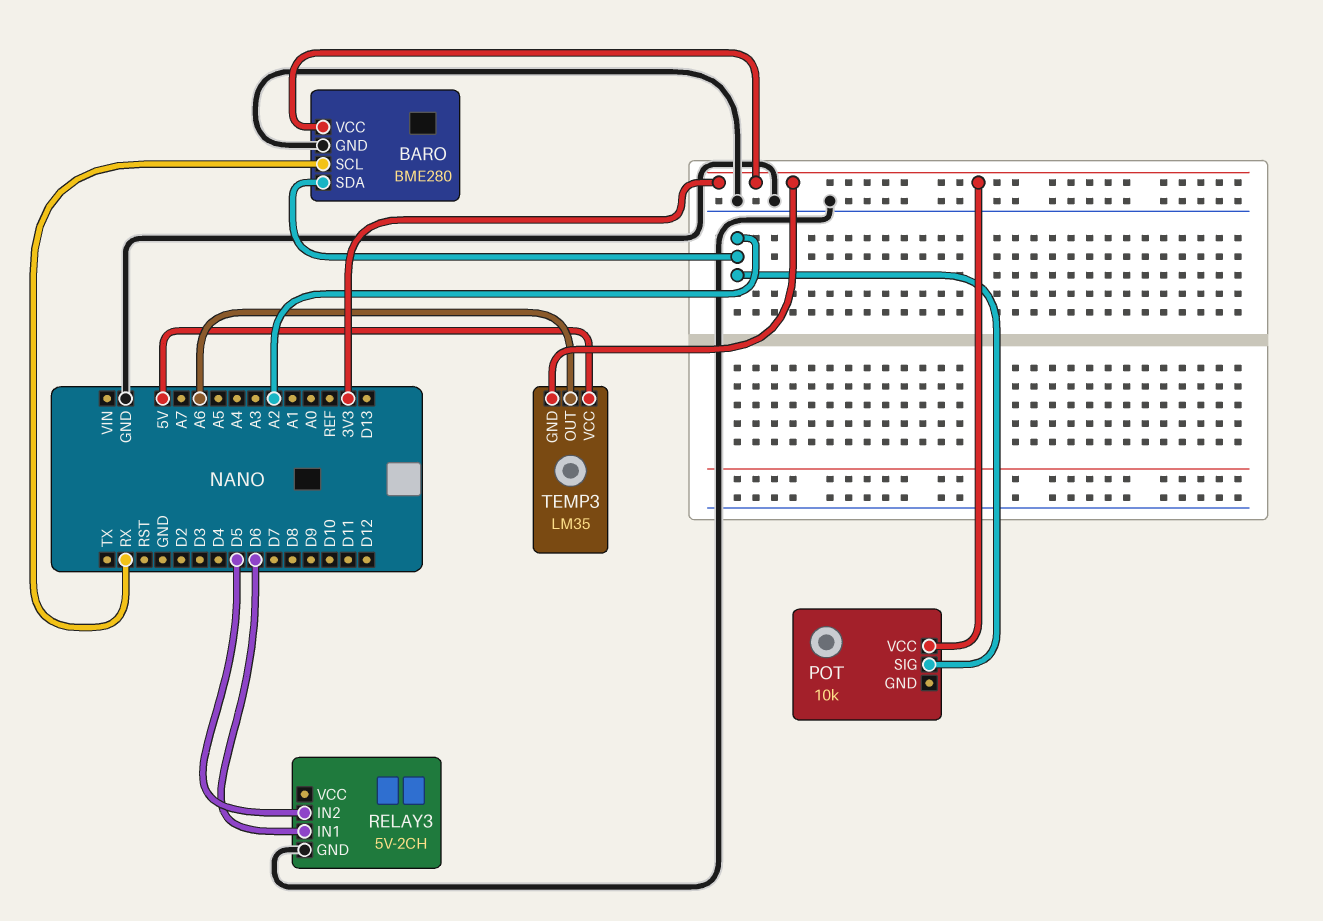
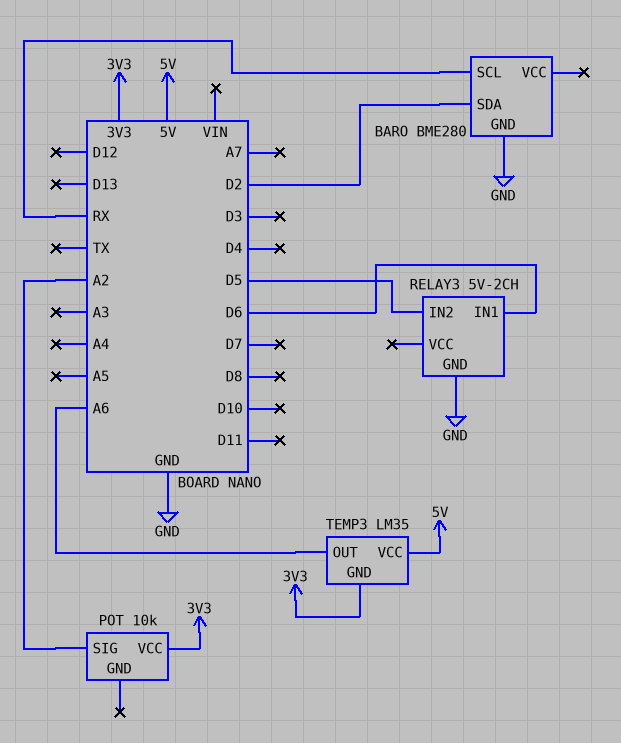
BARO pin SDA: A2 -> D2
BARO pin VCC: 3V3 -> none

